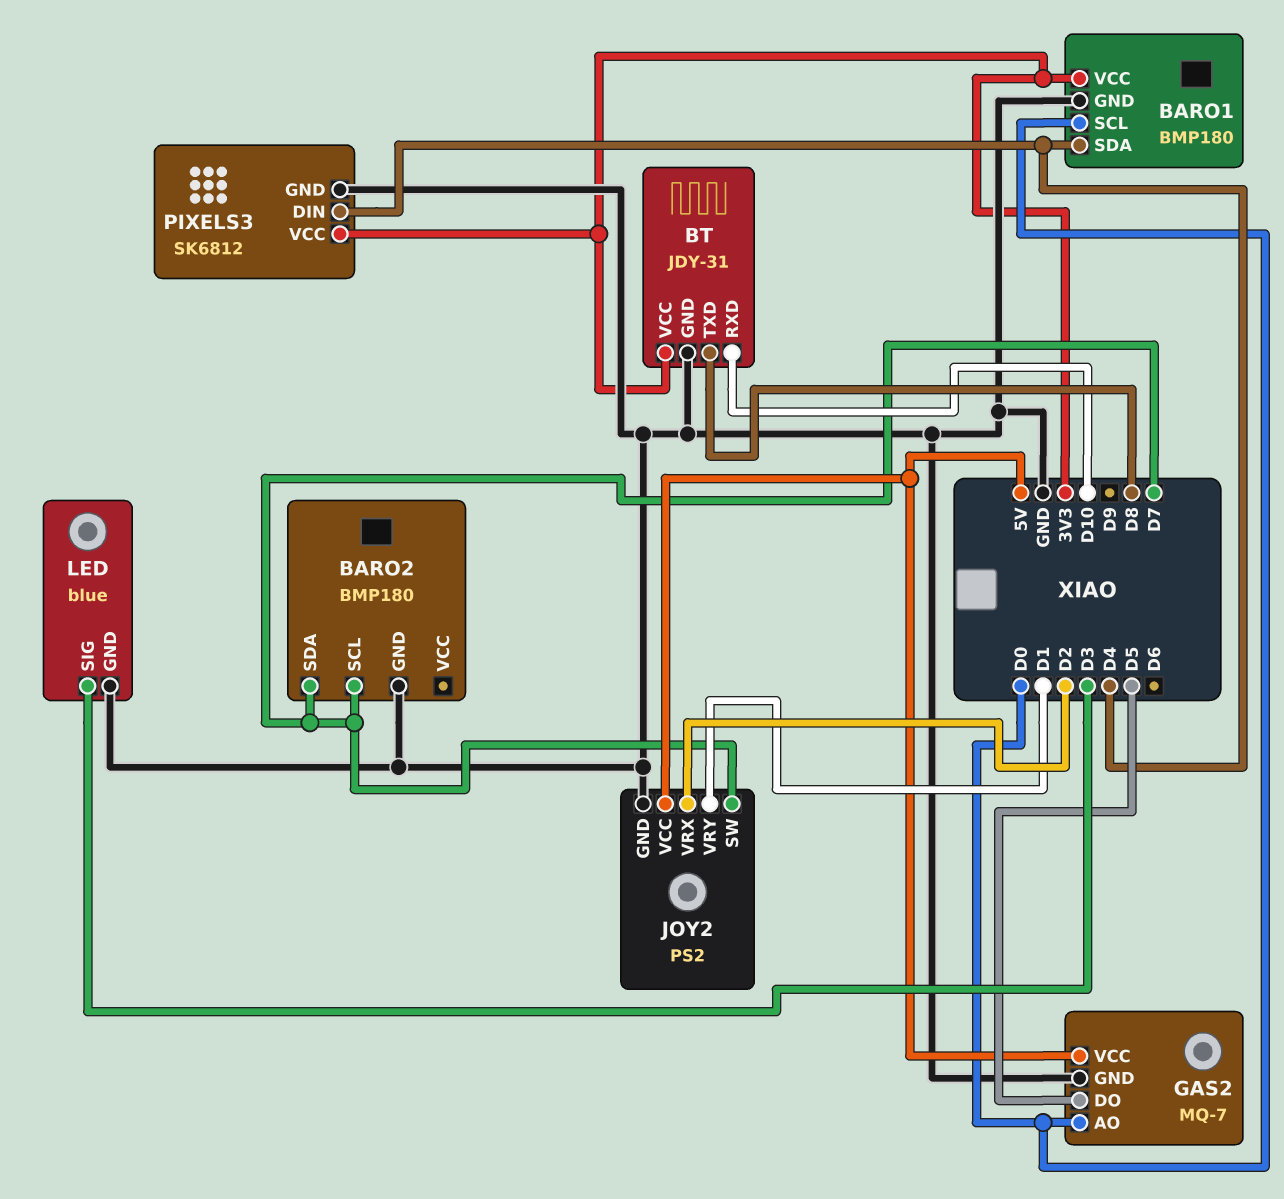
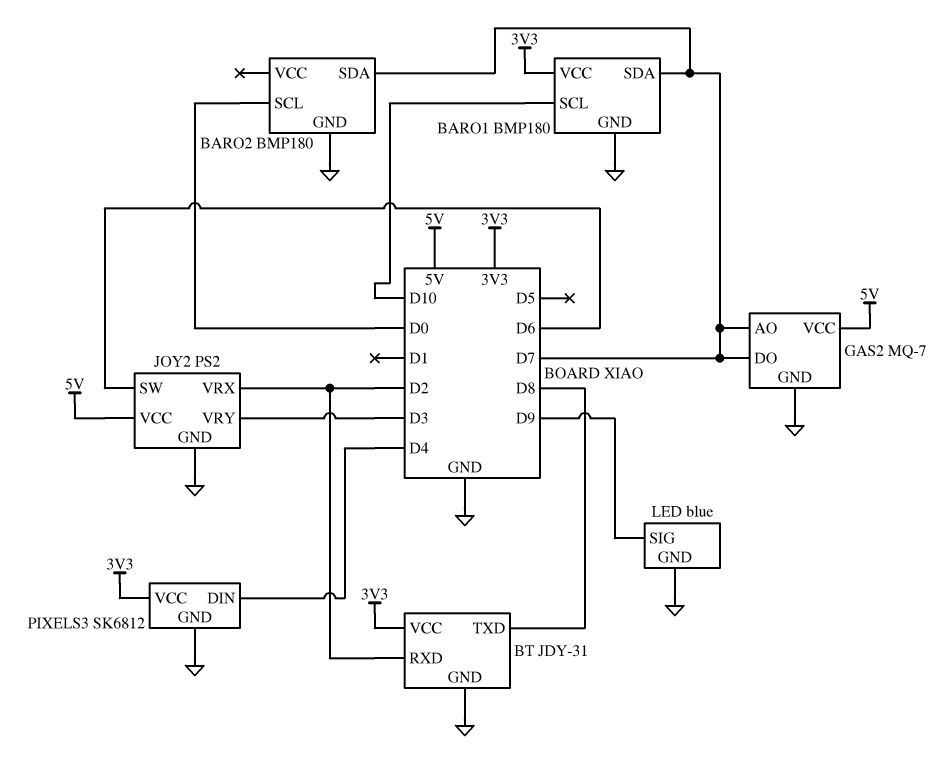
BARO1 pin SCL: D0 -> D10
BARO1 pin SDA: D4 -> D7
BARO2 pin SCL: D7 -> D0
BT pin RXD: D10 -> D2
GAS2 pin AO: D0 -> D7
GAS2 pin DO: D5 -> D7
JOY2 pin SW: D7 -> D6
JOY2 pin VRY: D1 -> D3
LED pin SIG: D3 -> D9

